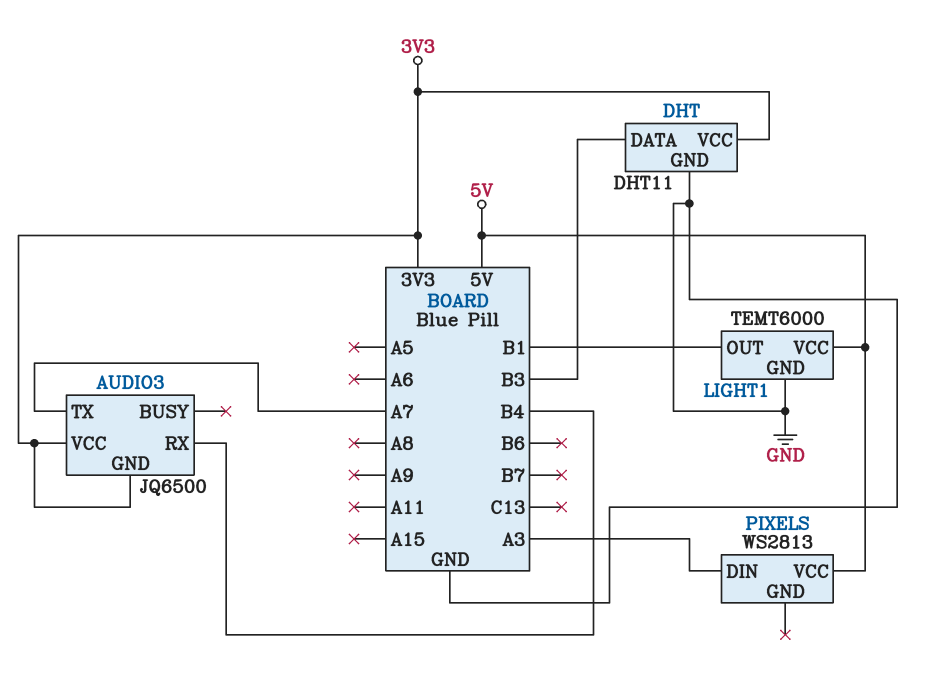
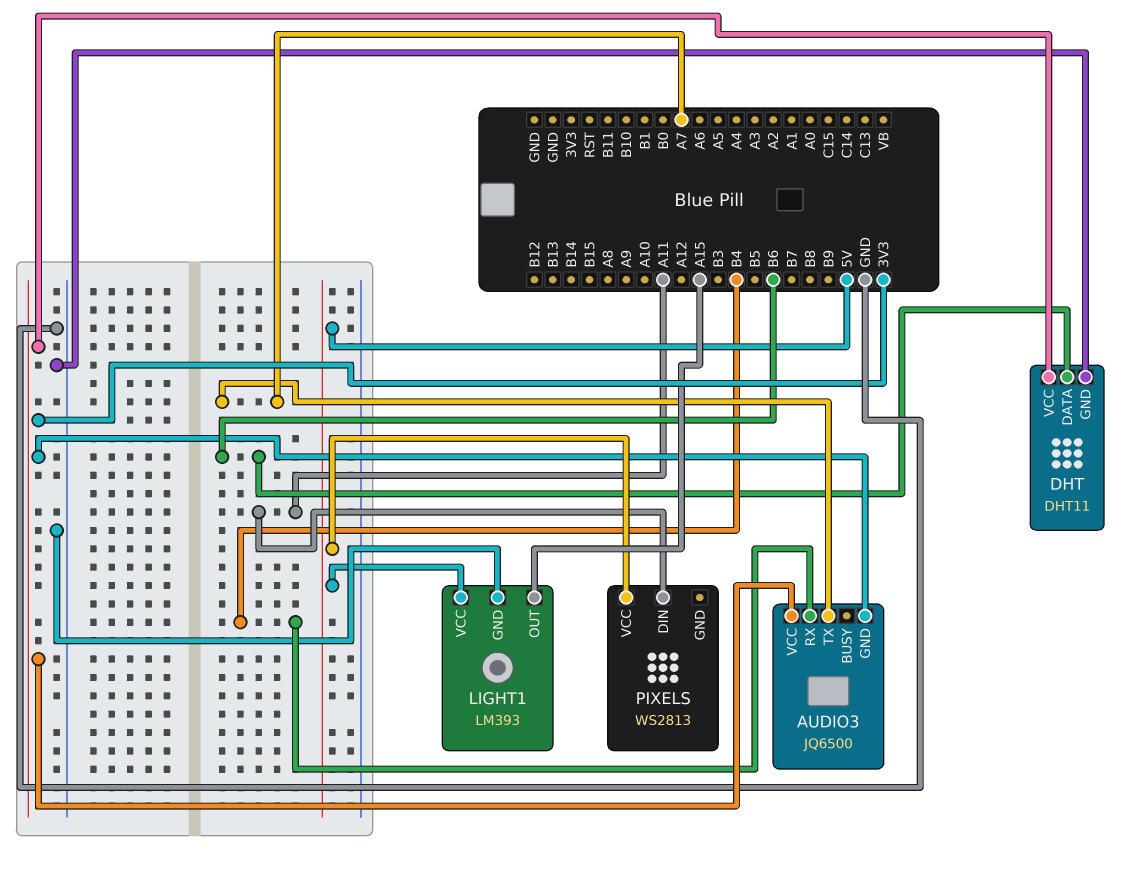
DHT pin DATA: B3 -> B6
LIGHT1: TEMT6000 -> LM393
LIGHT1 pin OUT: B1 -> A15
PIXELS pin DIN: A3 -> A11

